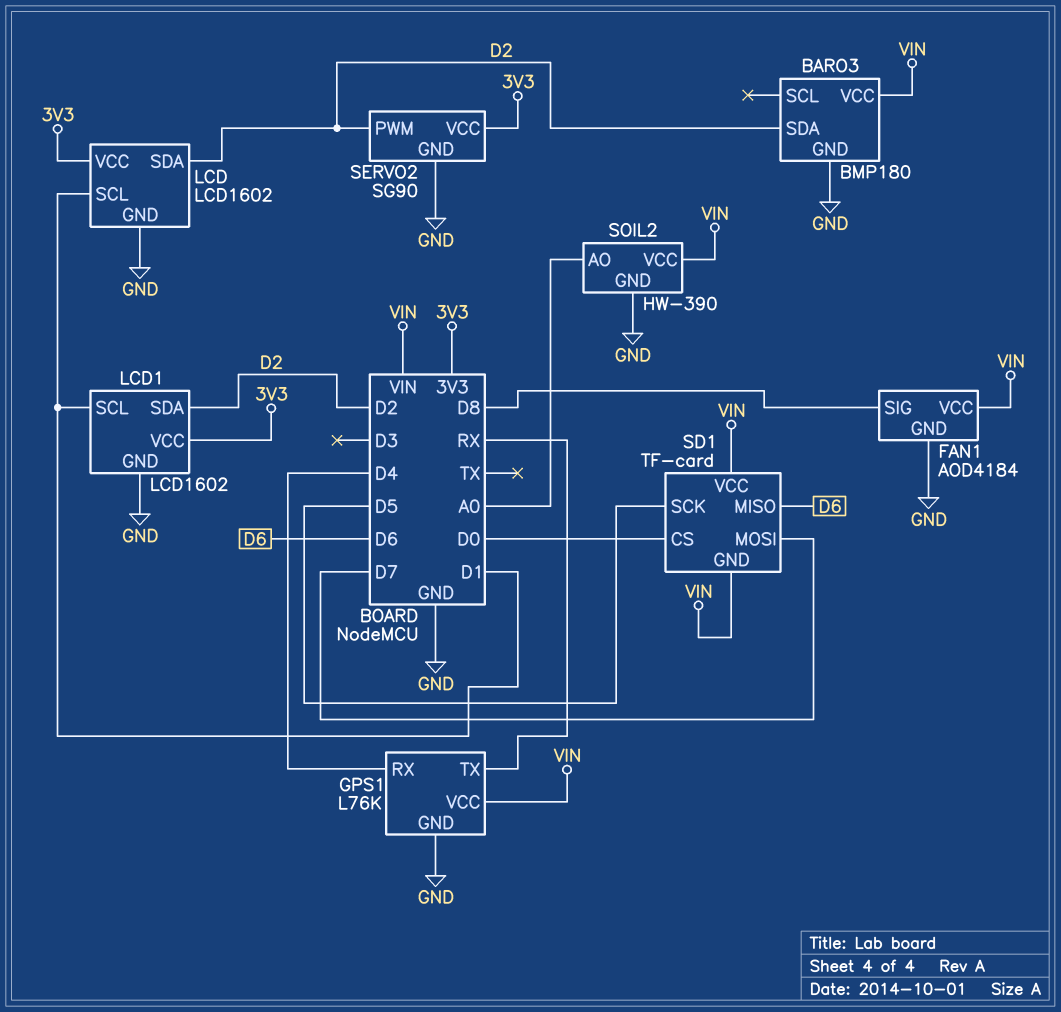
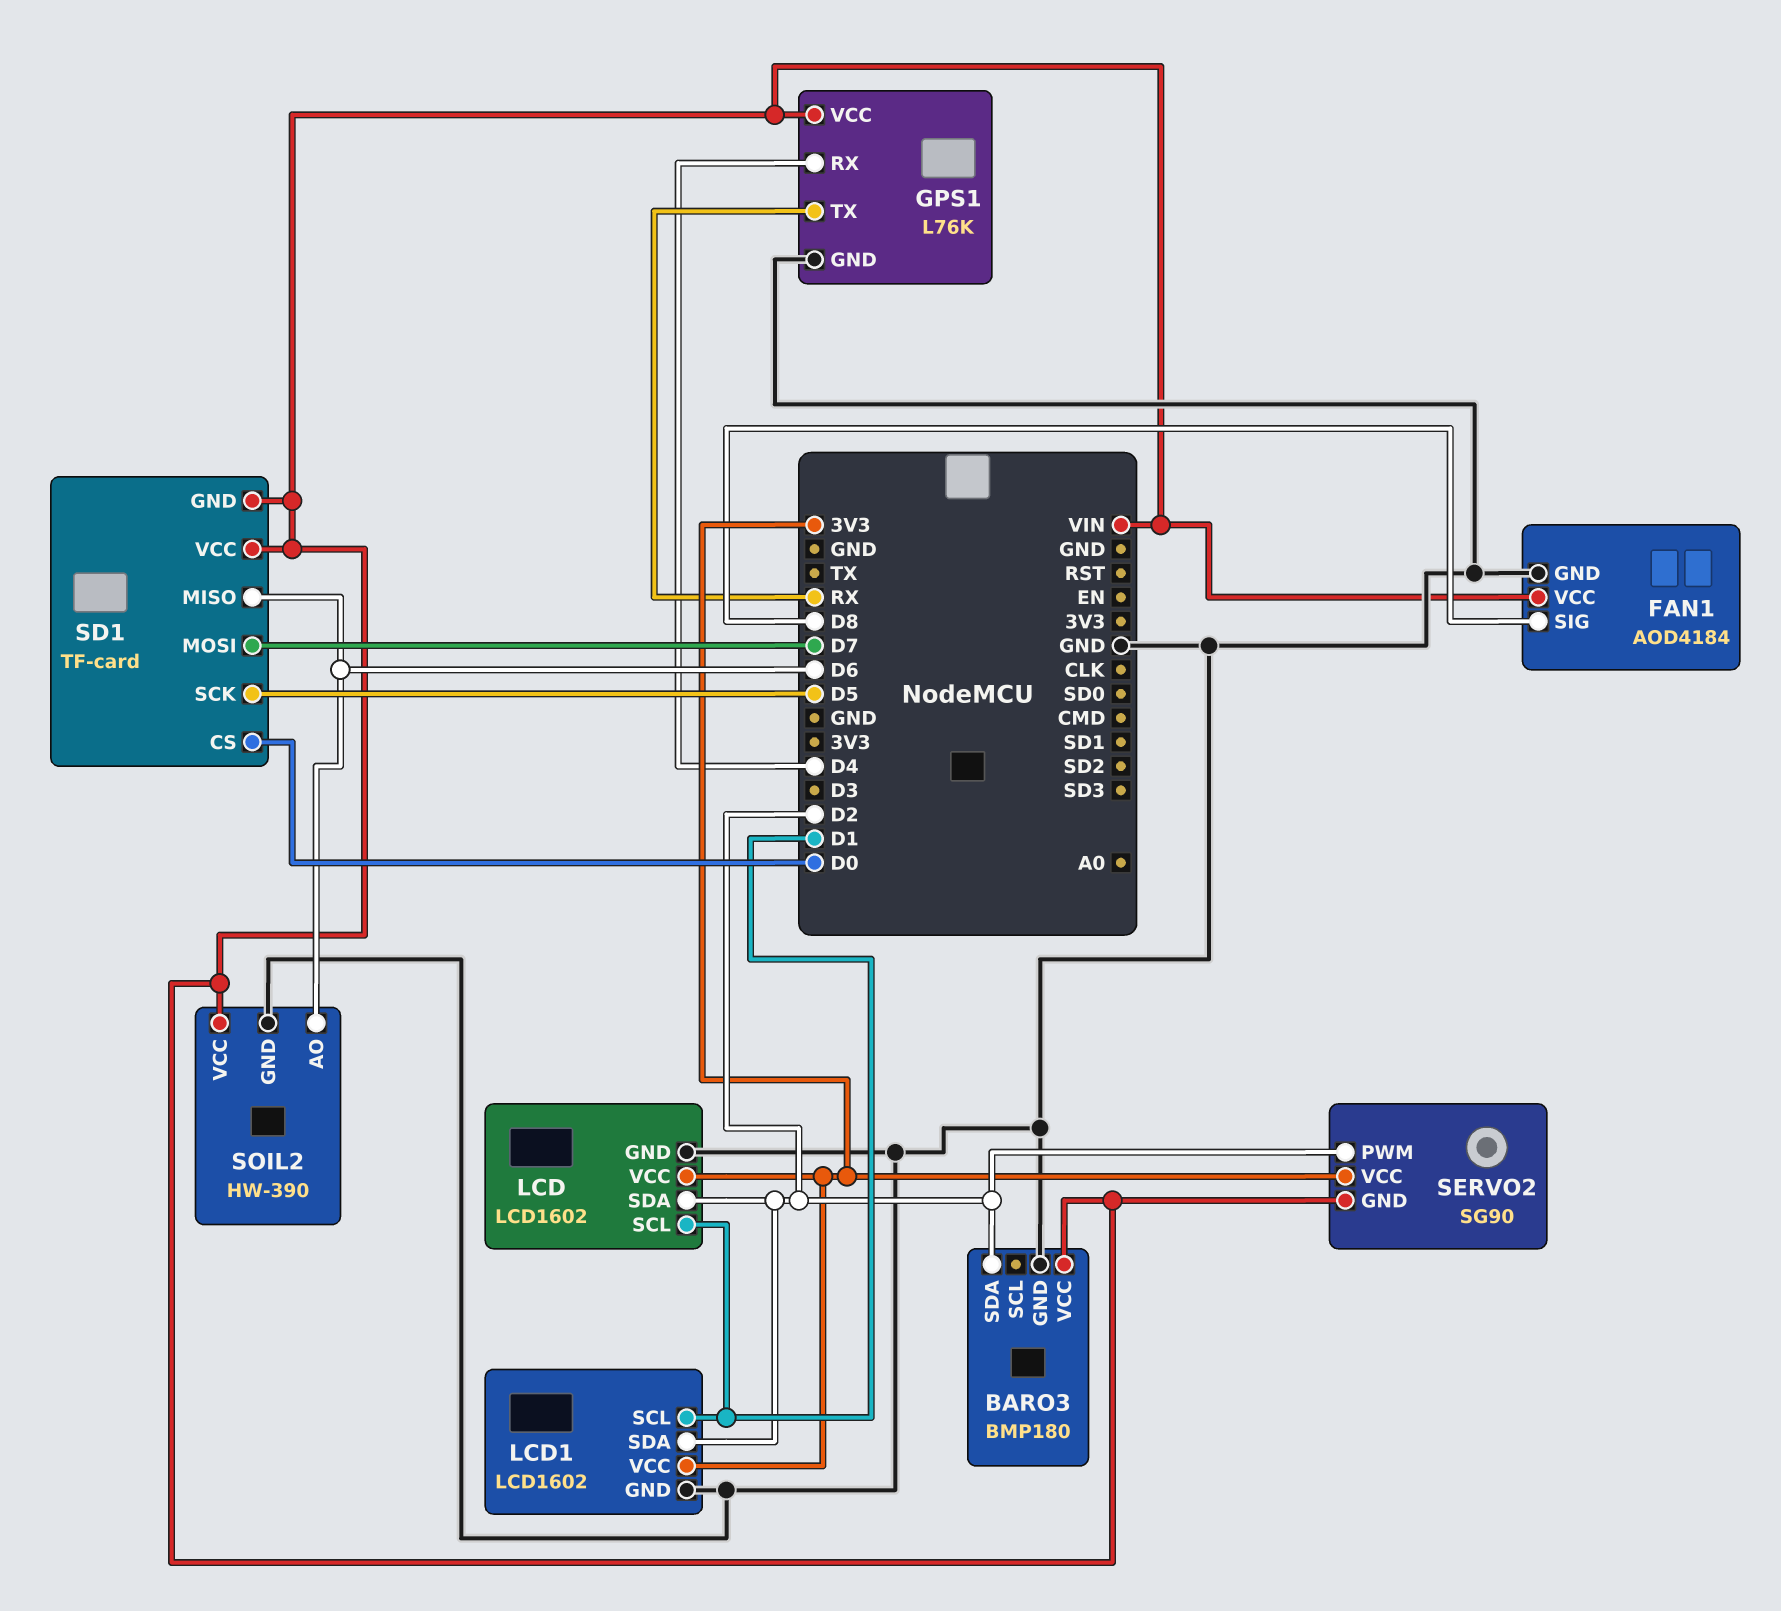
SERVO2 pin GND: GND -> VIN
SOIL2 pin AO: A0 -> D6

